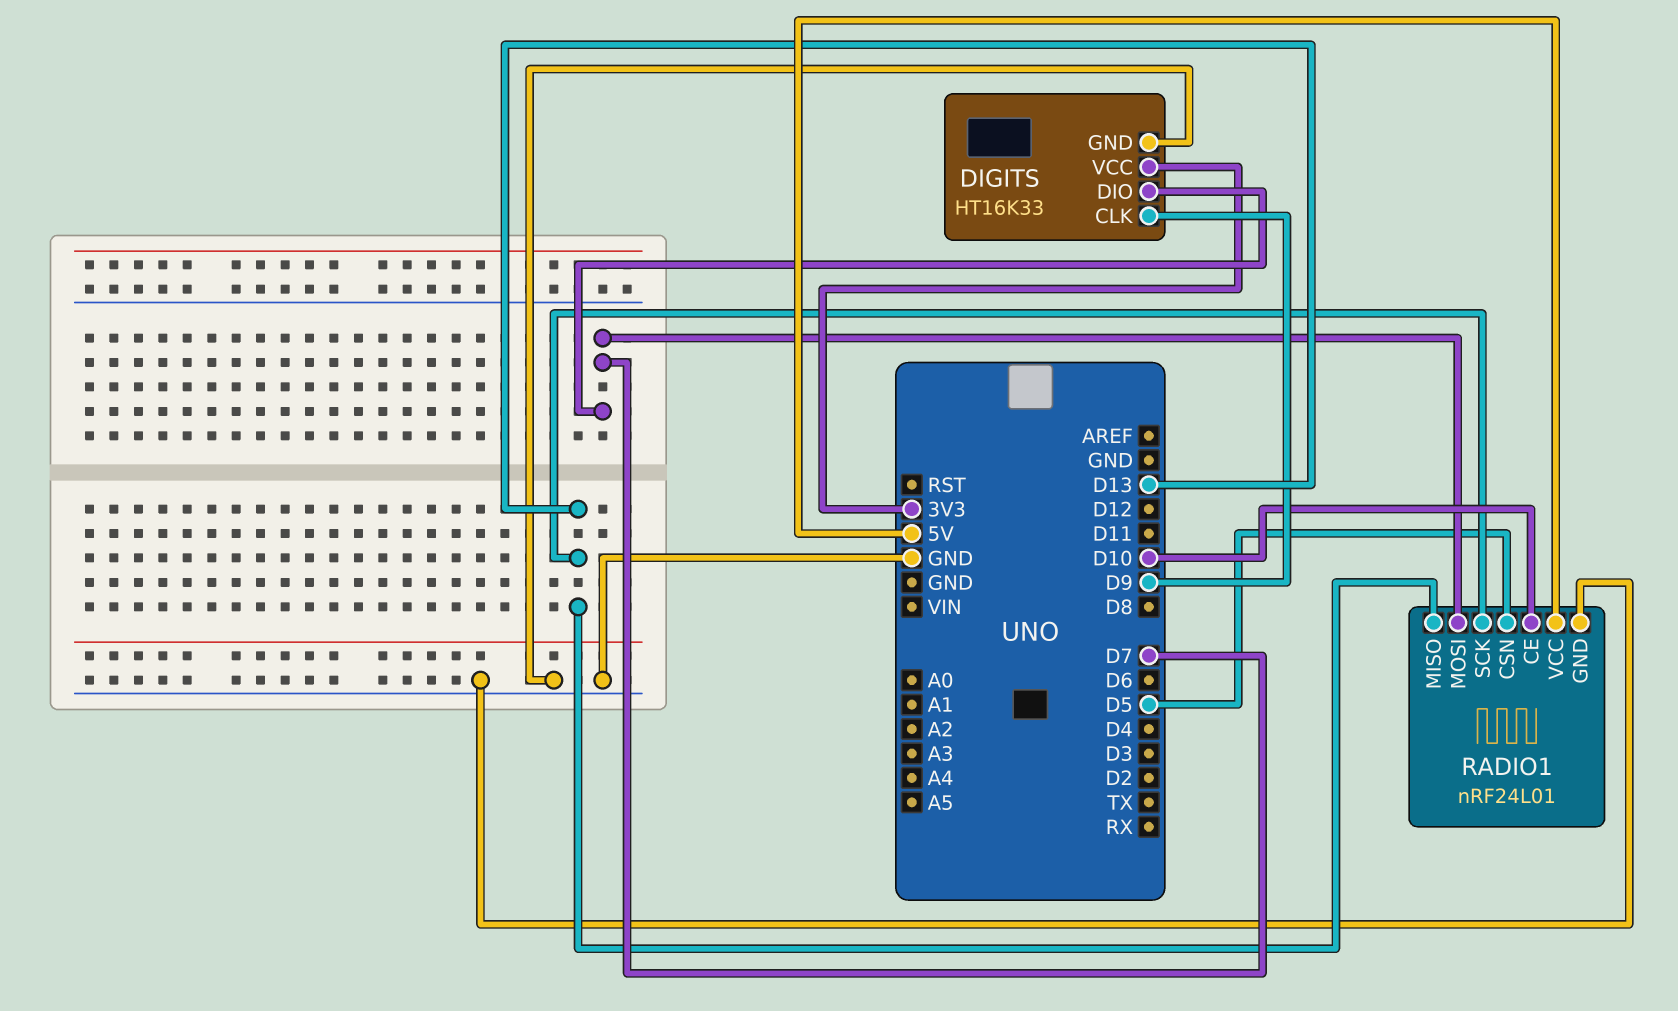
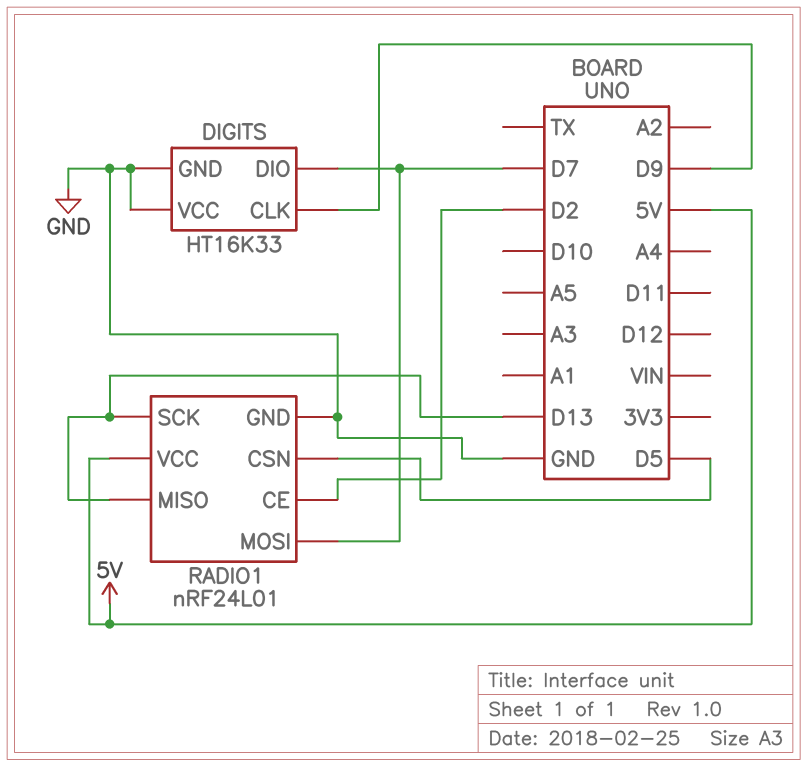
DIGITS pin VCC: 3V3 -> GND
RADIO1 pin CE: D10 -> D2

